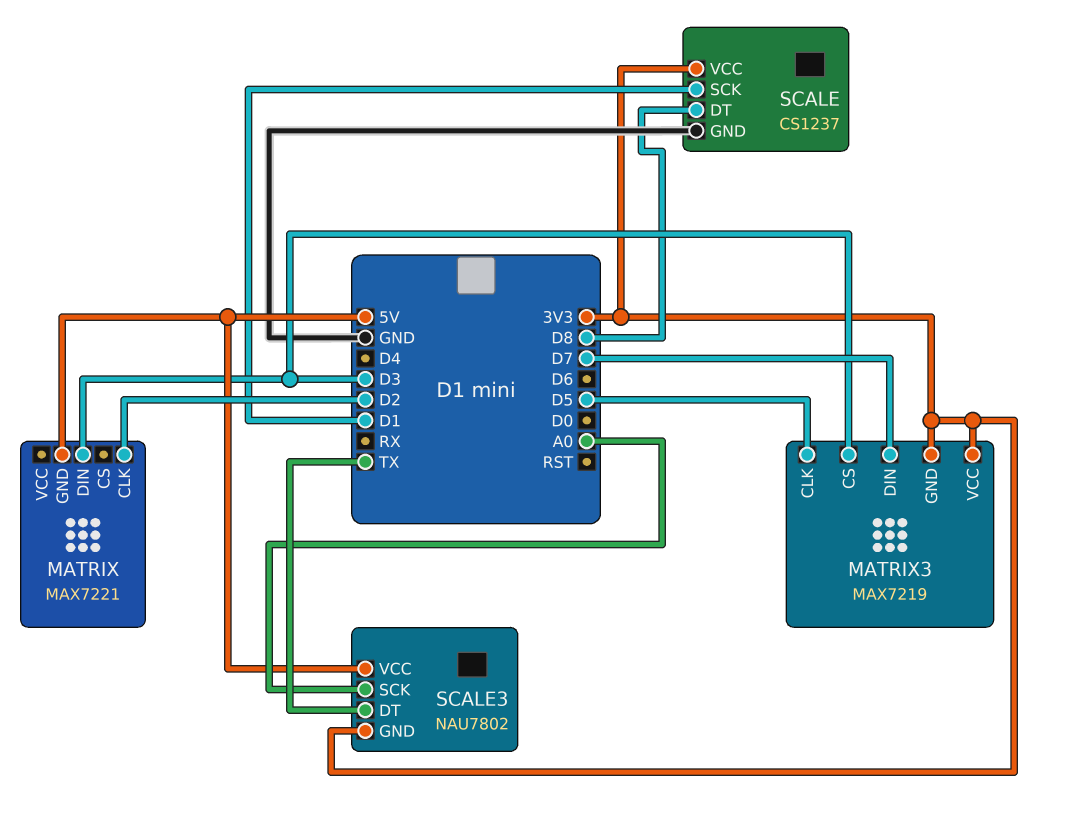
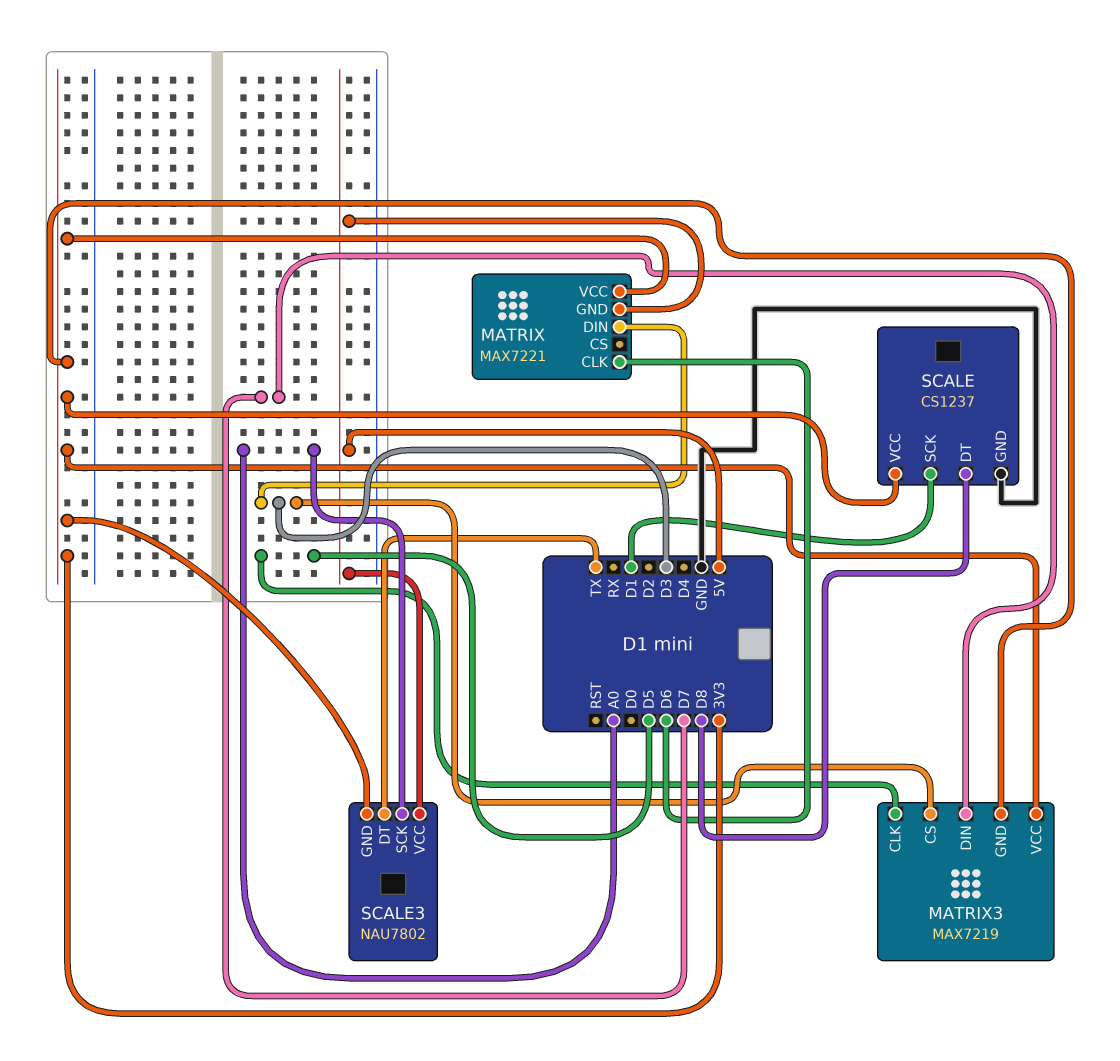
MATRIX pin CLK: D2 -> D6
MATRIX pin VCC: none -> 3V3

